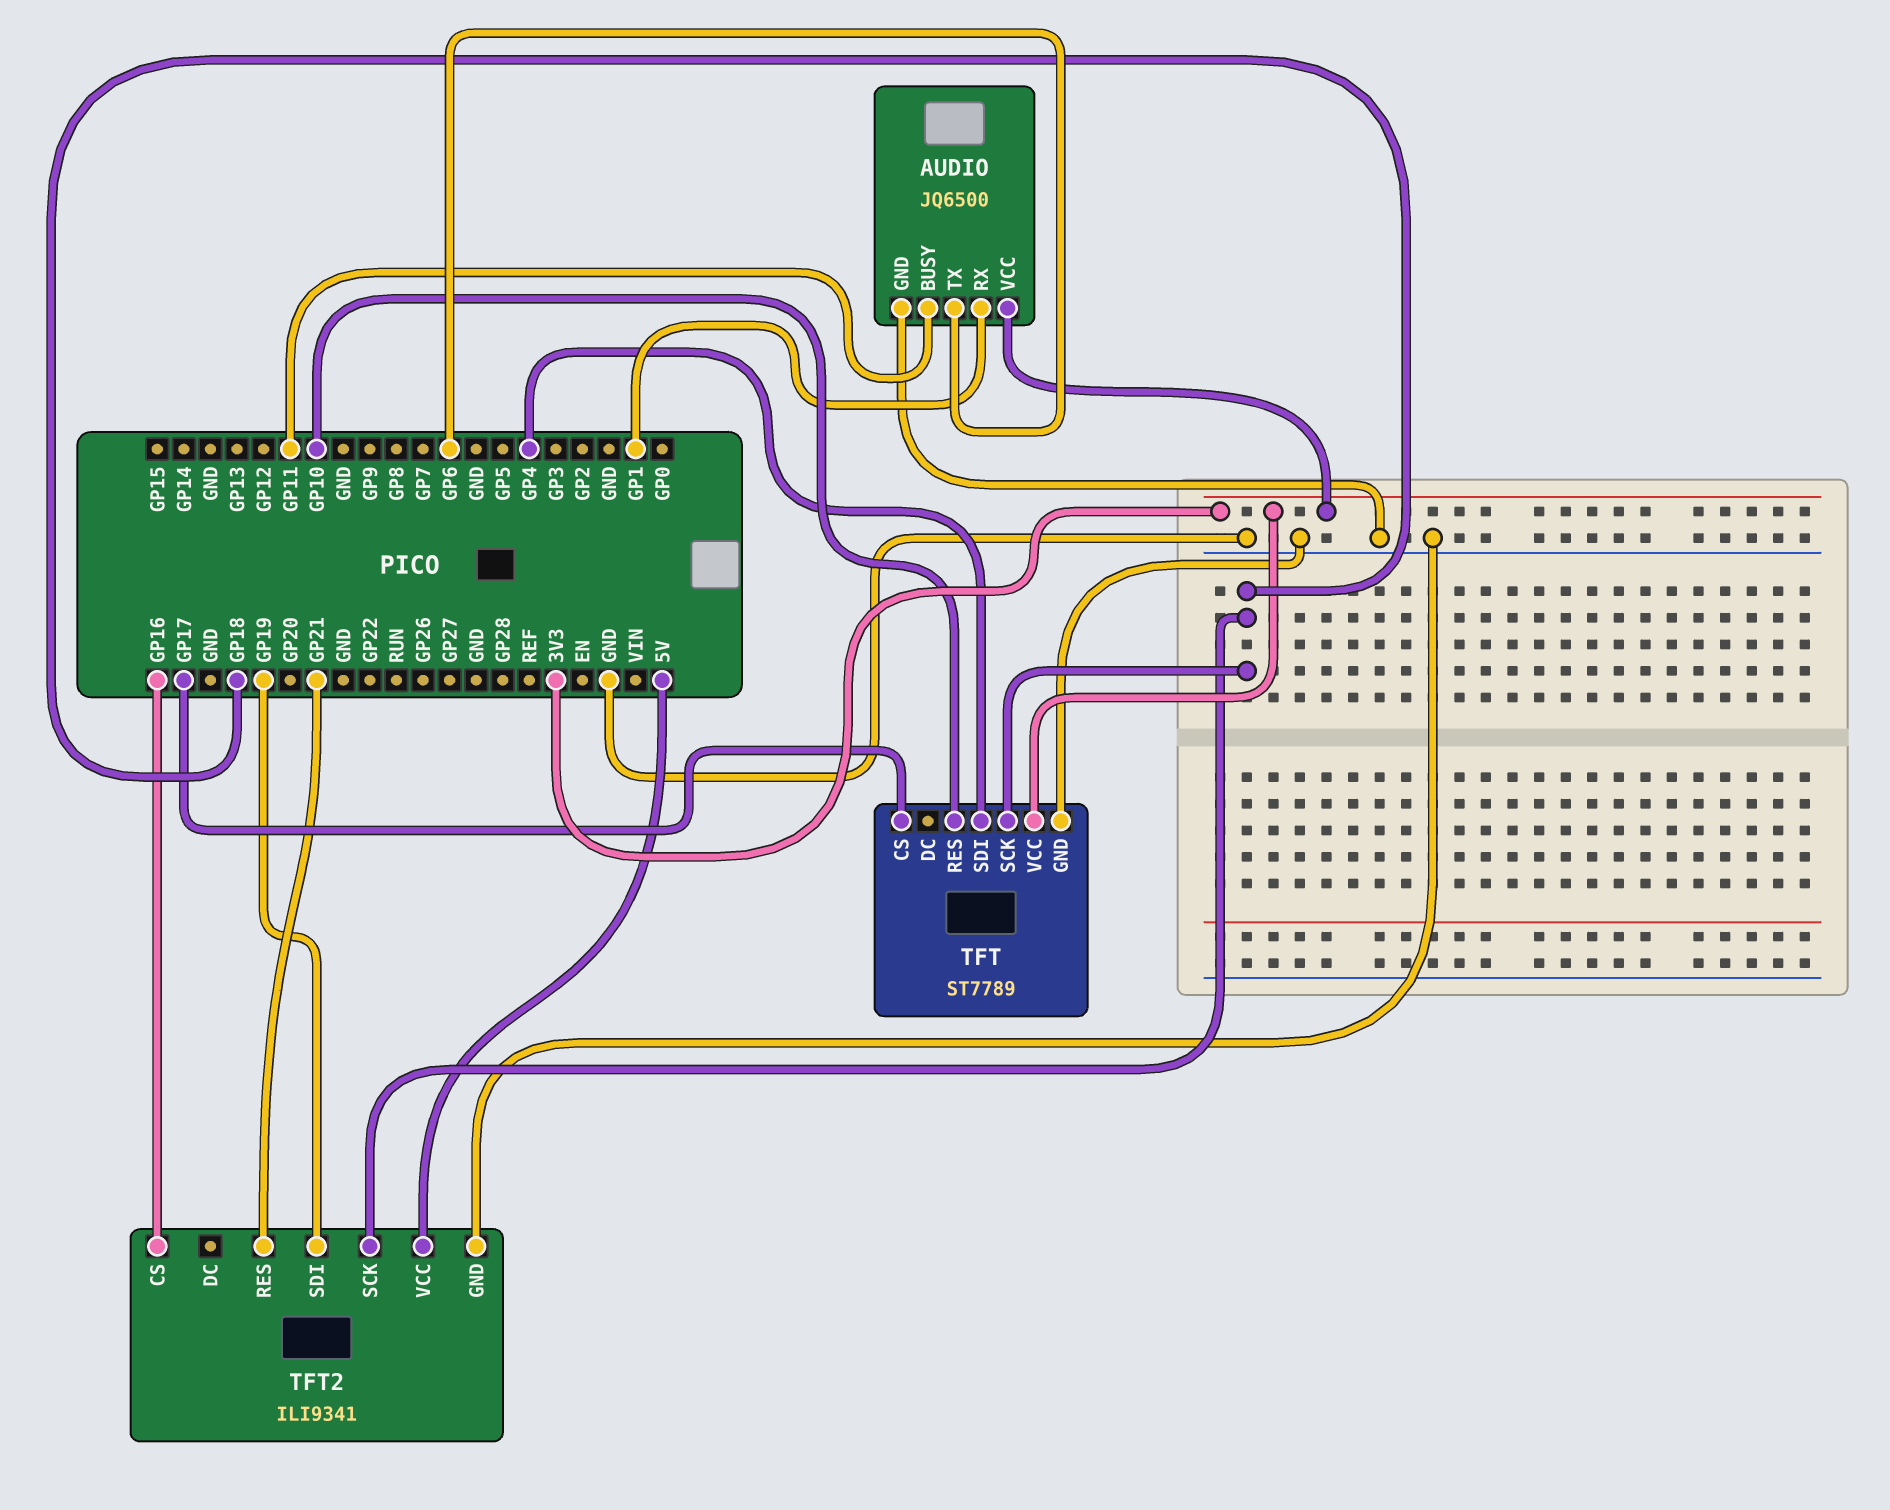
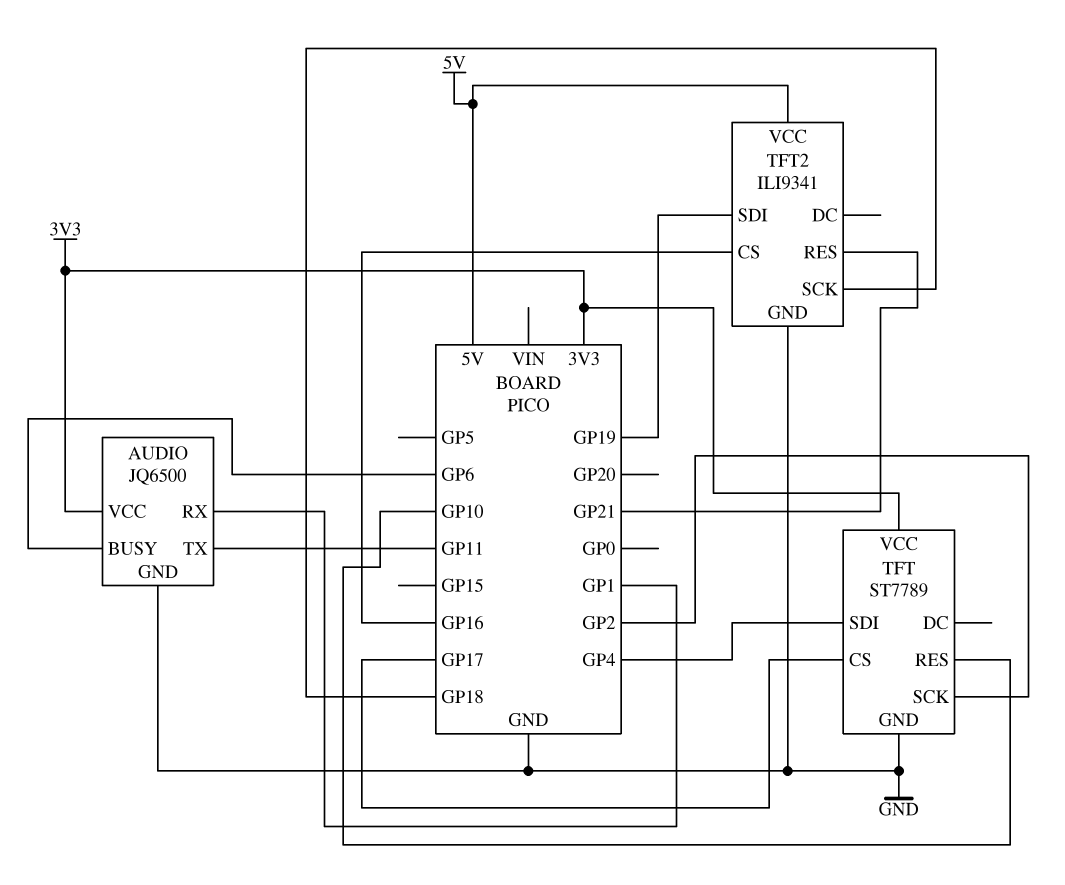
AUDIO pin BUSY: GP11 -> GP6
AUDIO pin TX: GP6 -> GP11
TFT pin SCK: GP18 -> GP2

